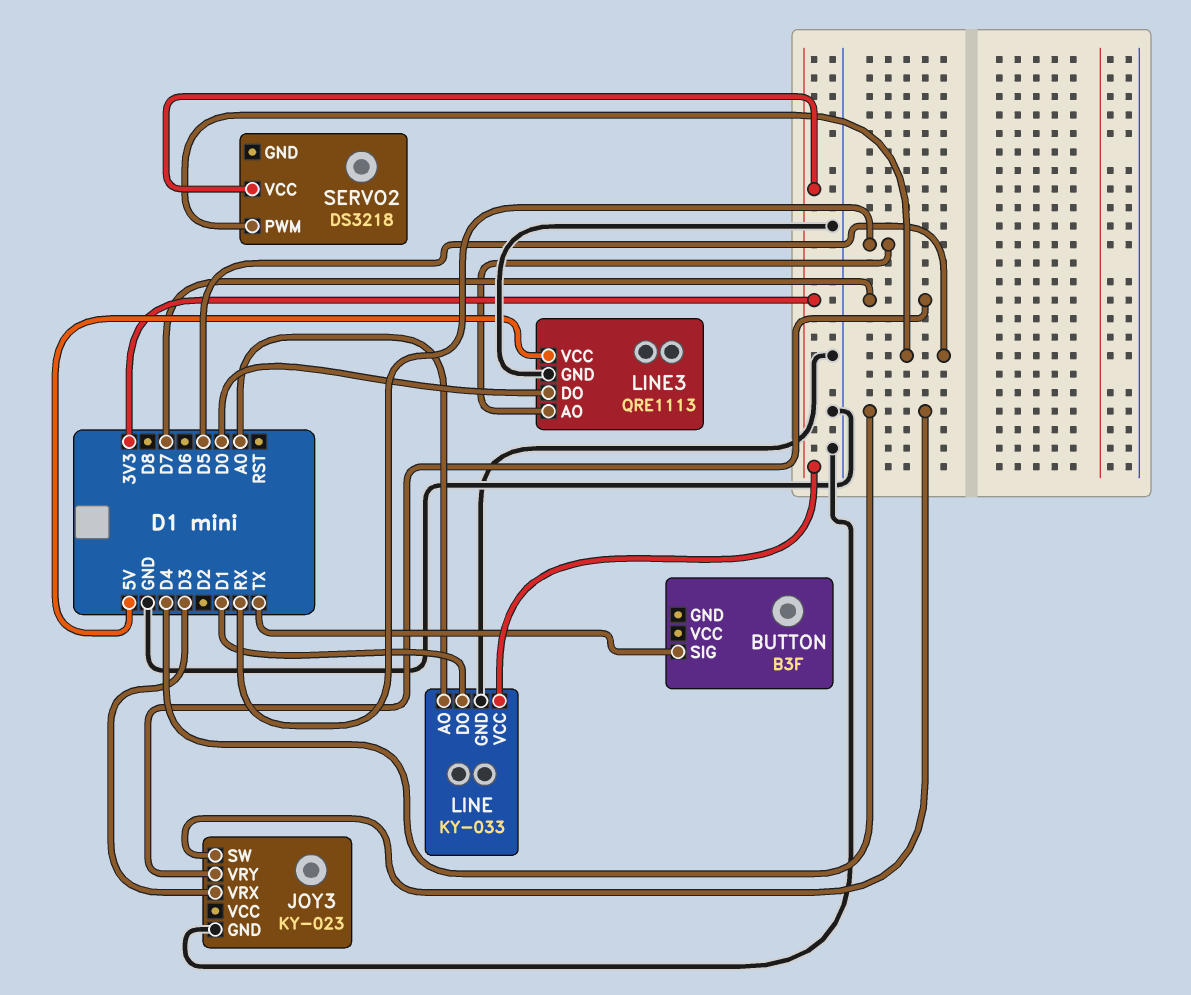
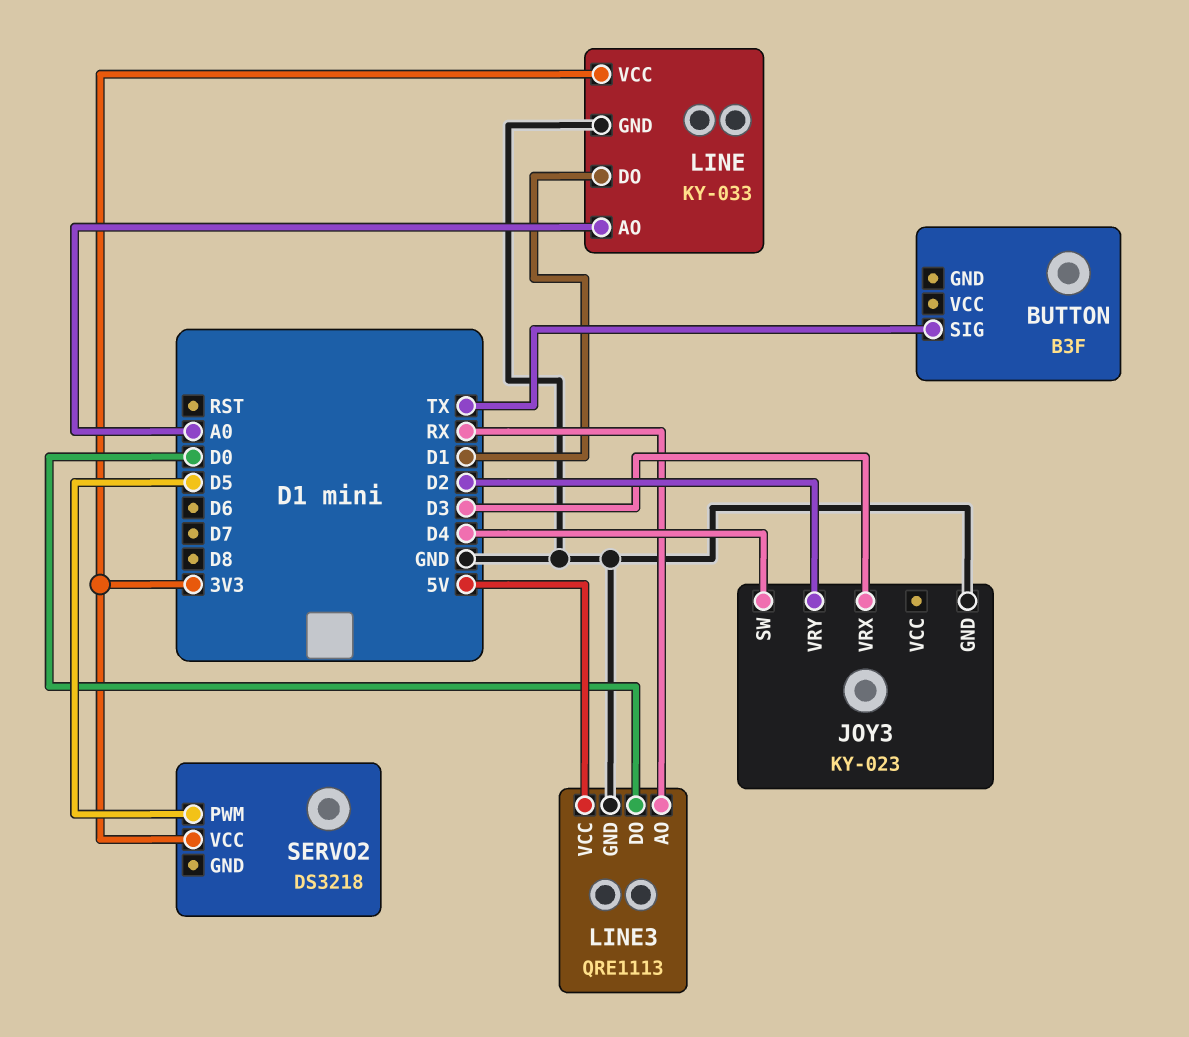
JOY3 pin VRY: D7 -> D2

